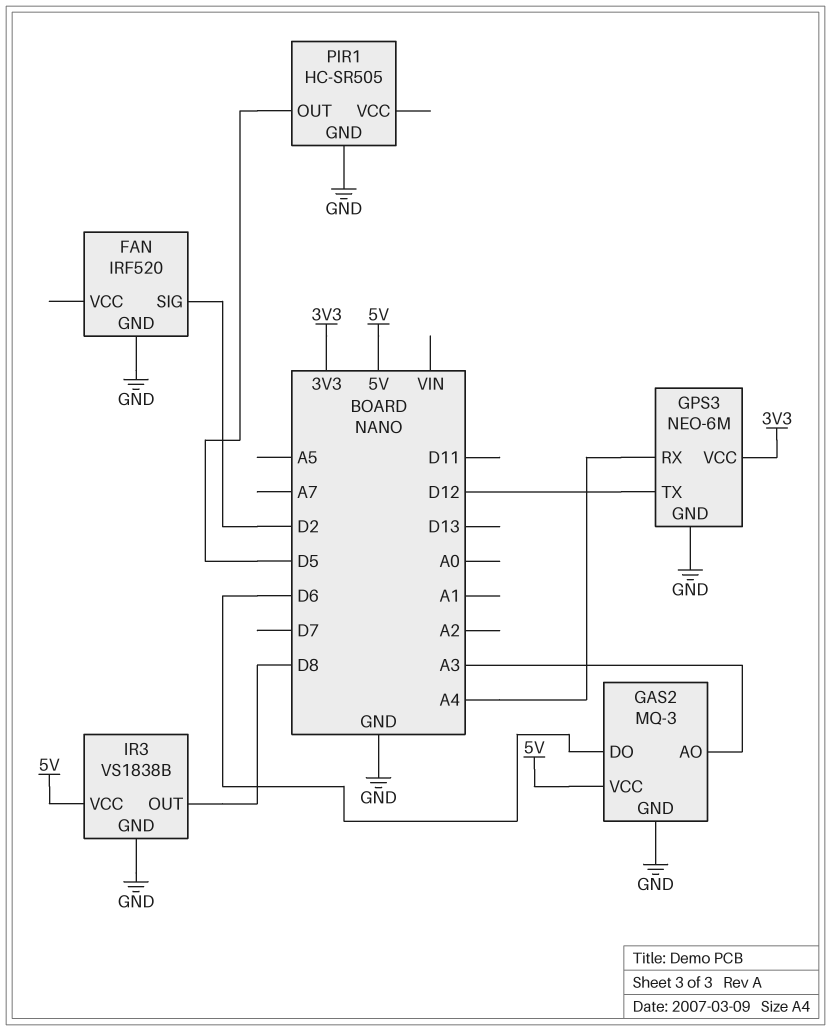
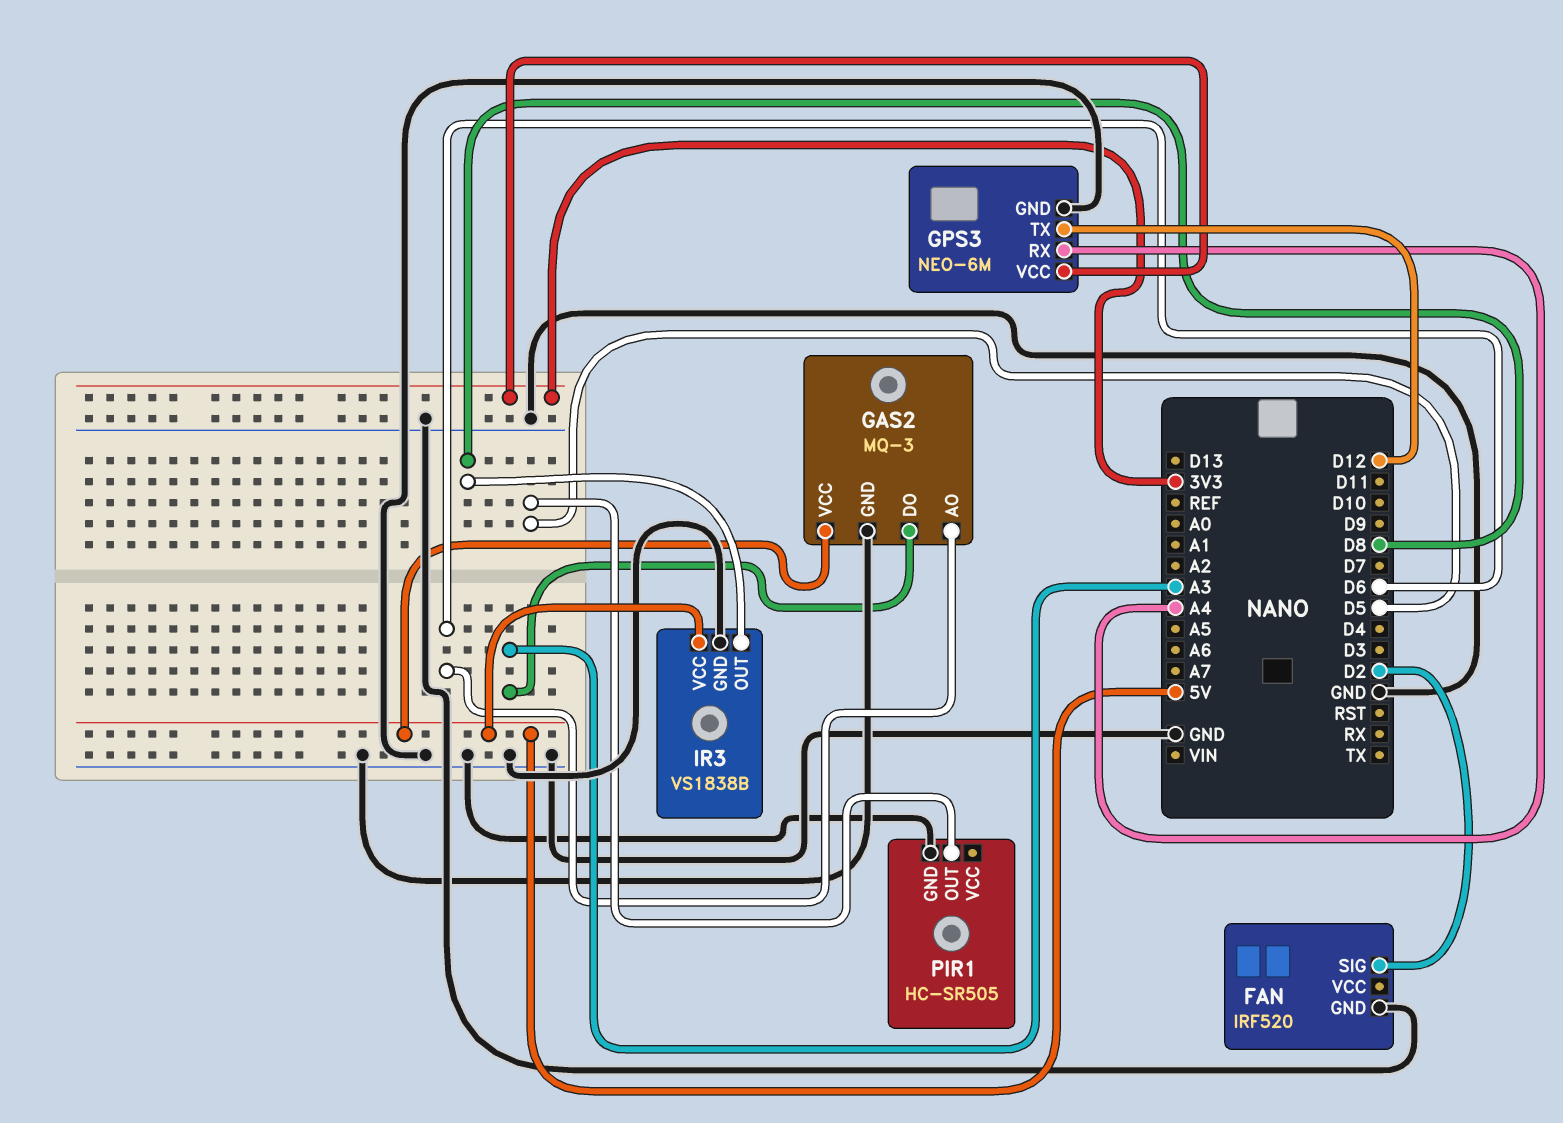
GAS2 pin AO: A3 -> D6
GAS2 pin DO: D6 -> A3

